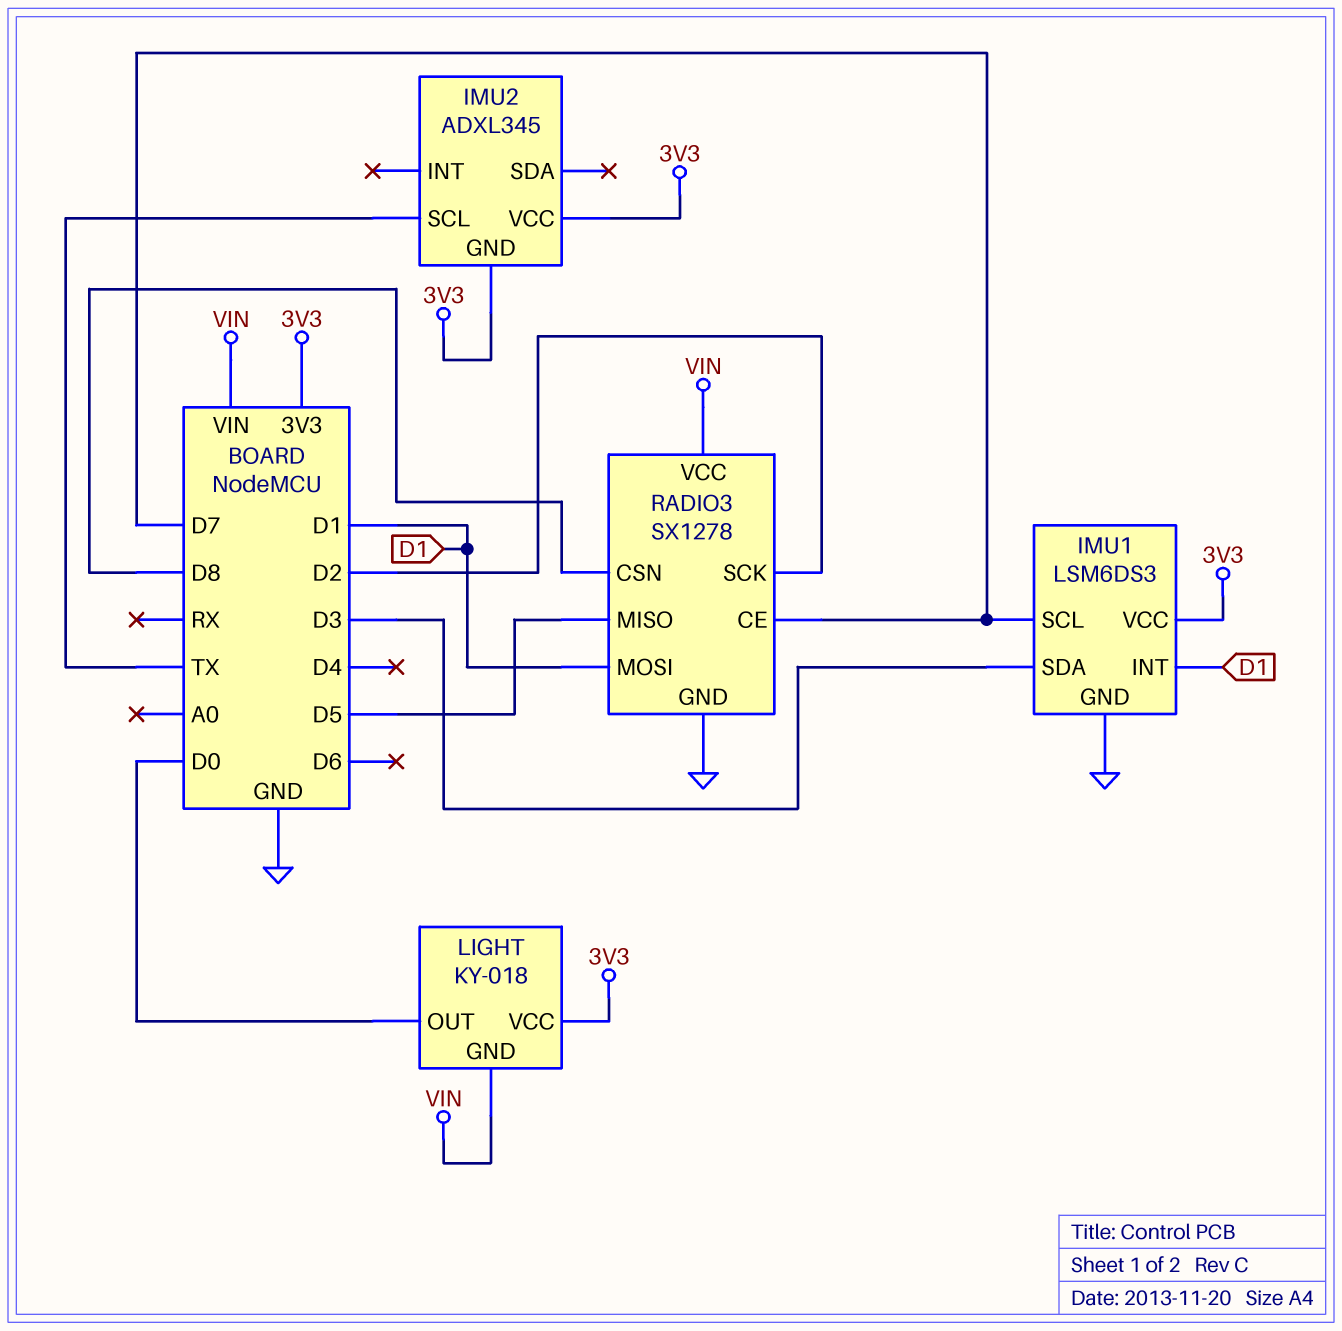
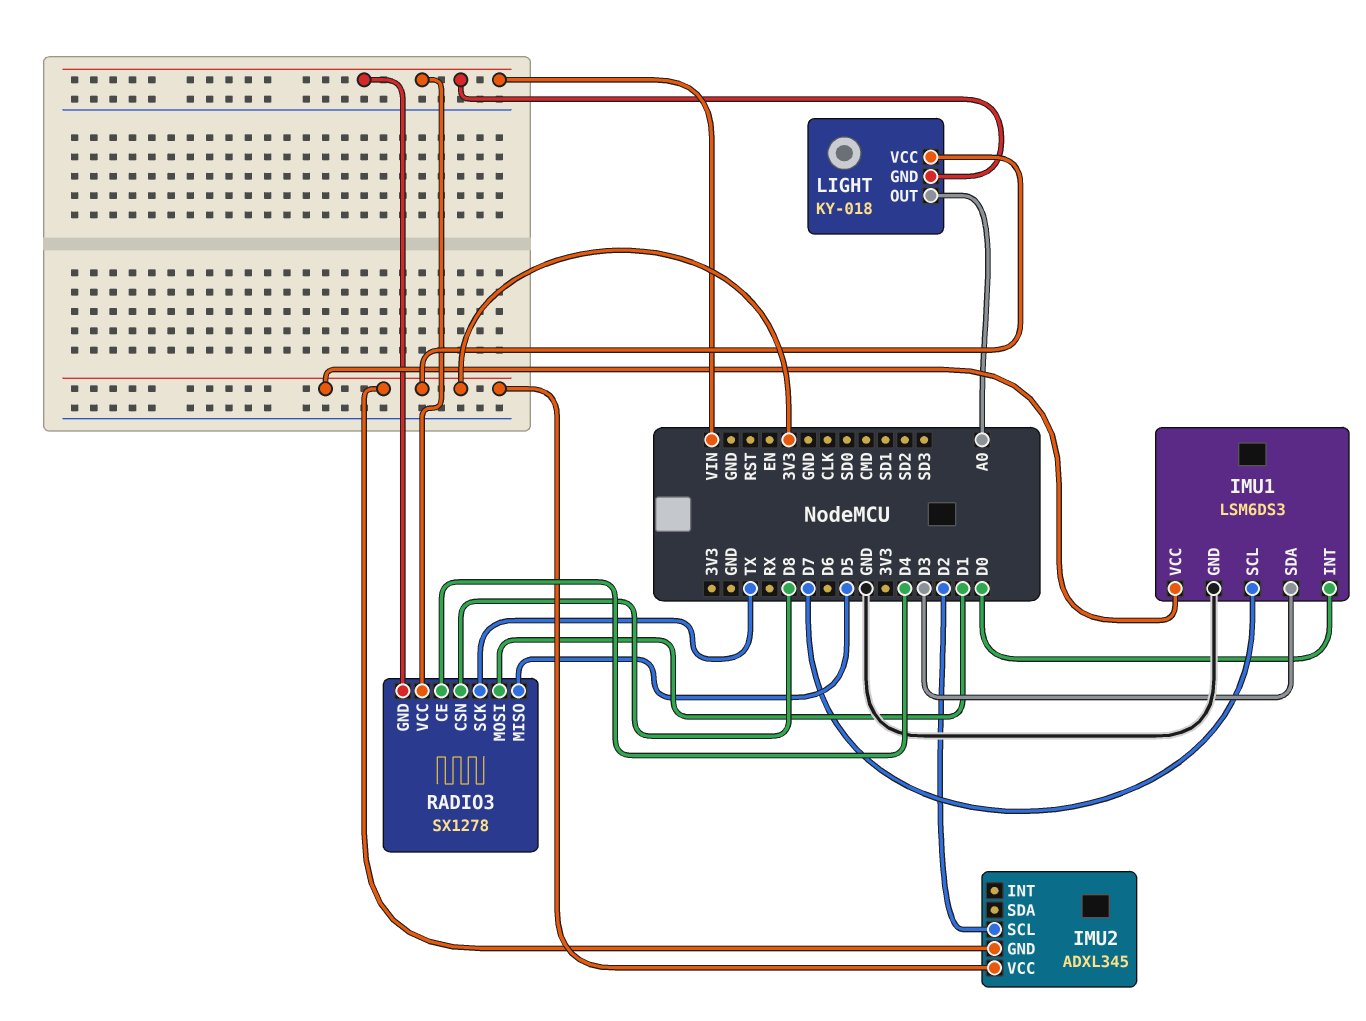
IMU1 pin INT: D1 -> D0
IMU2 pin SCL: TX -> D2
LIGHT pin OUT: D0 -> A0
RADIO3 pin CE: D7 -> D4
RADIO3 pin GND: GND -> VIN
RADIO3 pin SCK: D2 -> TX

